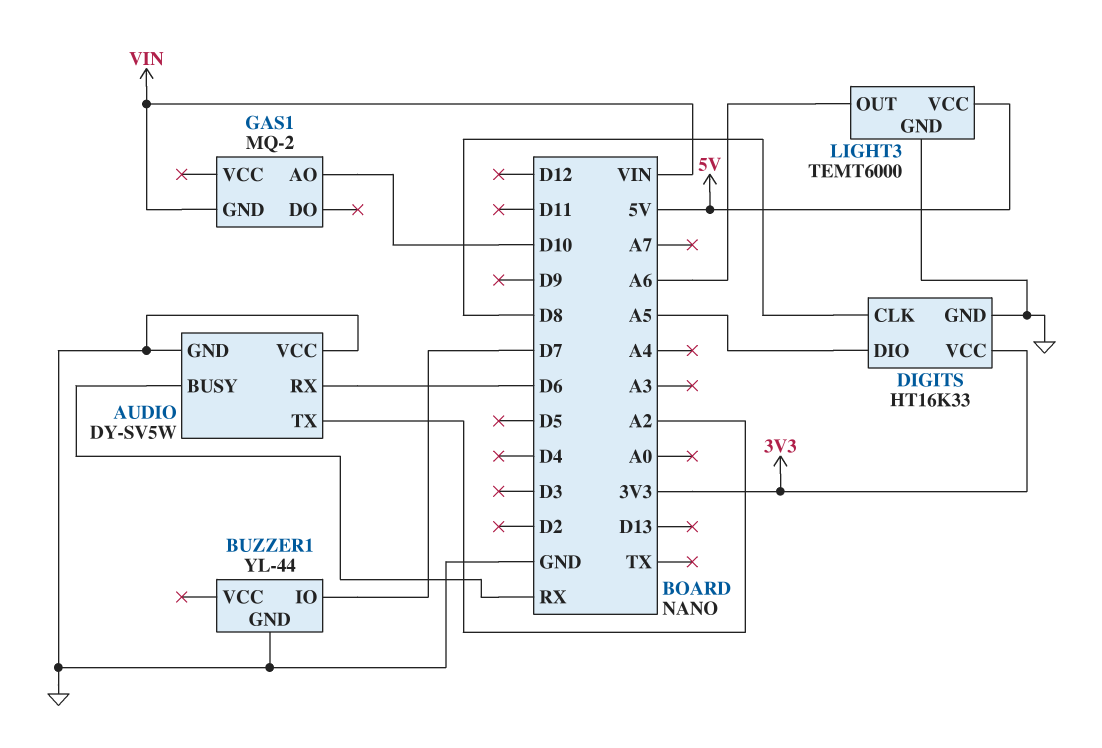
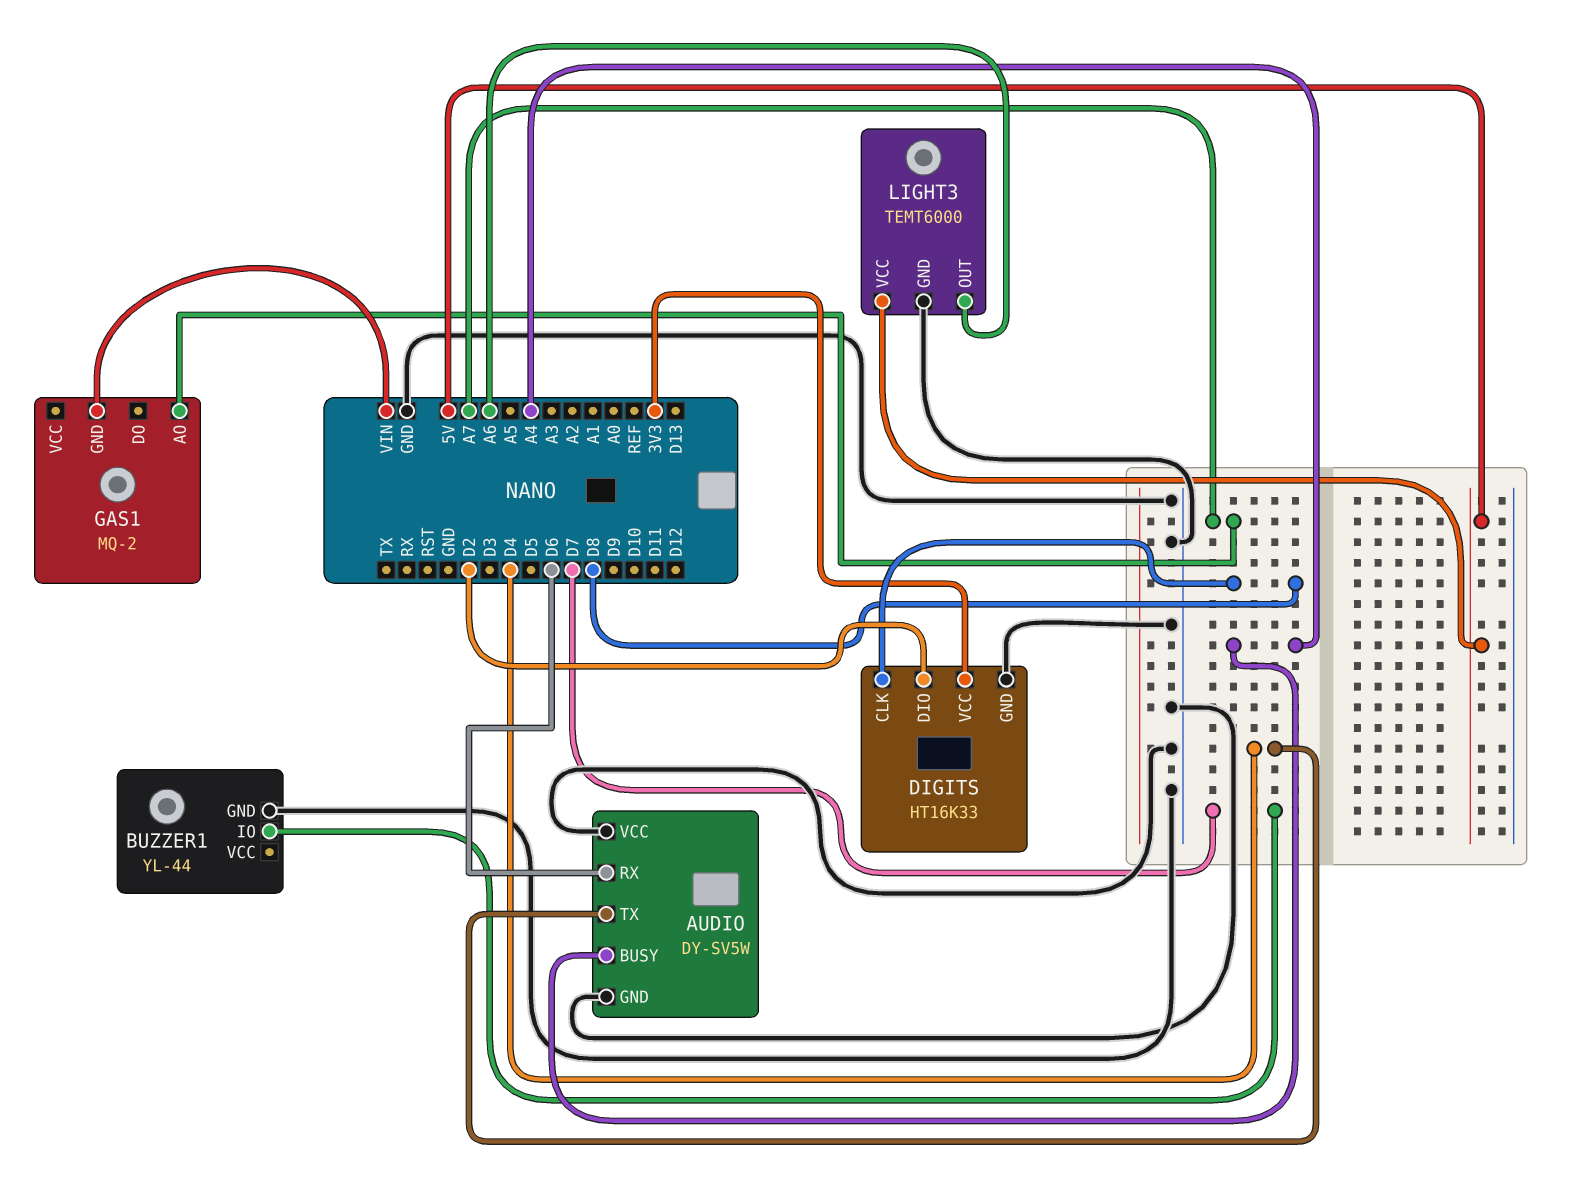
AUDIO pin BUSY: RX -> A4
AUDIO pin TX: A2 -> D4
DIGITS pin DIO: A5 -> D2
GAS1 pin AO: D10 -> A7

